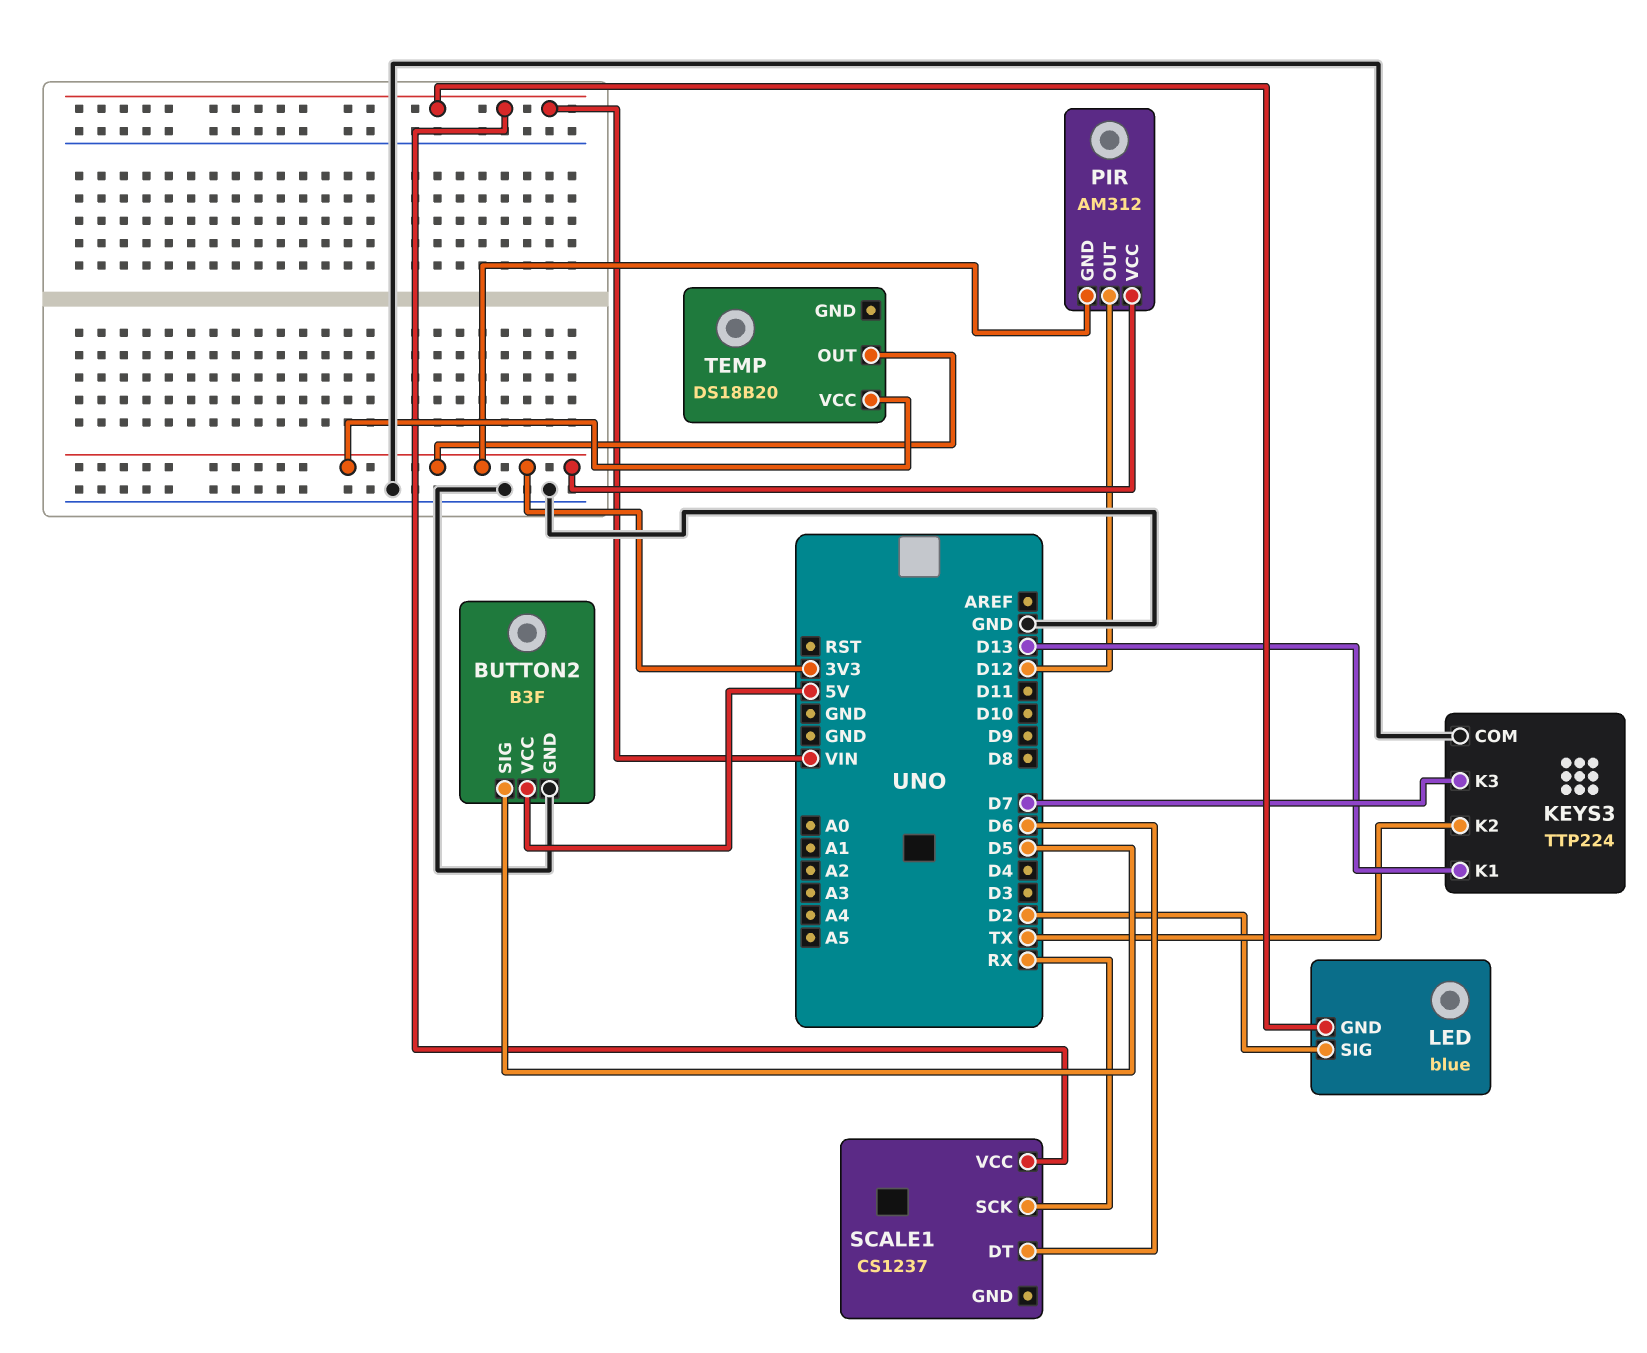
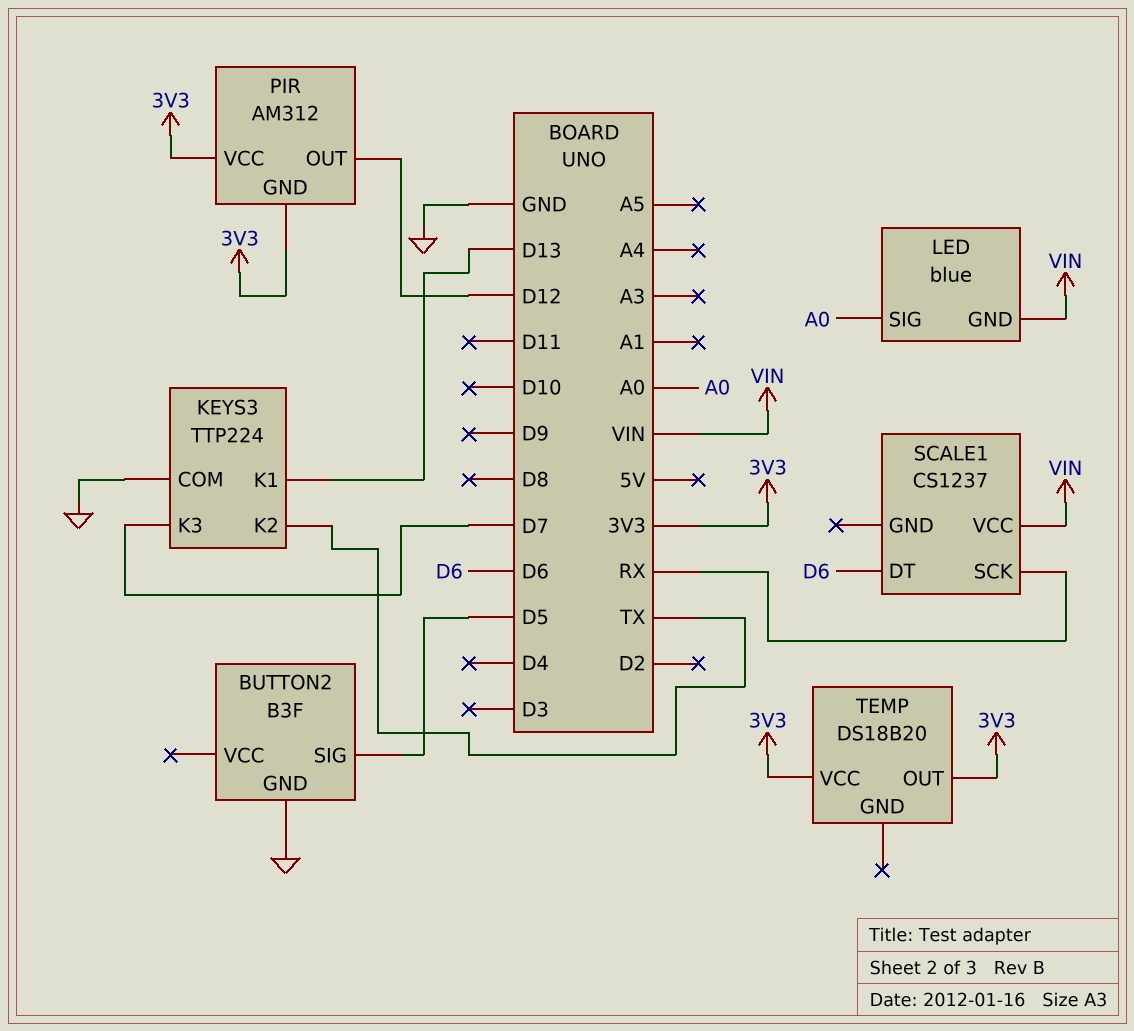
BUTTON2 pin VCC: 5V -> none
LED pin SIG: D2 -> A0

